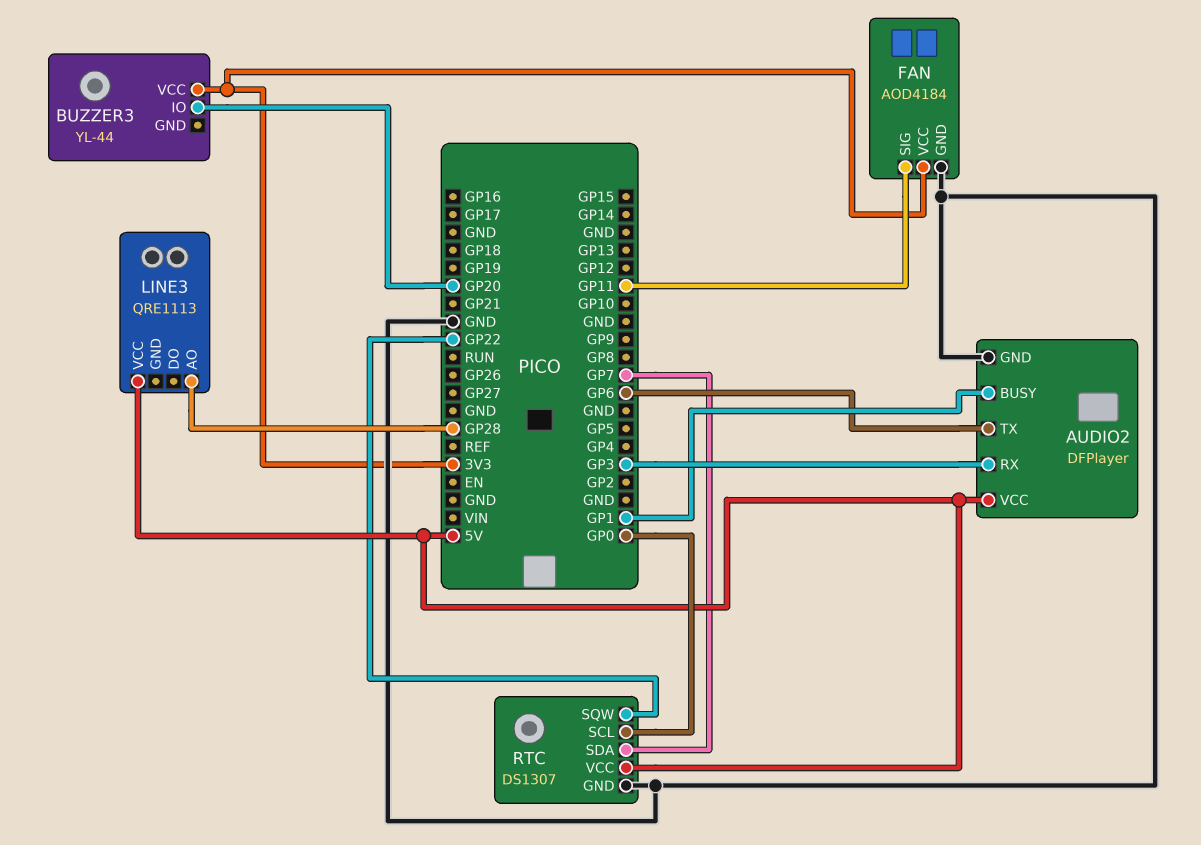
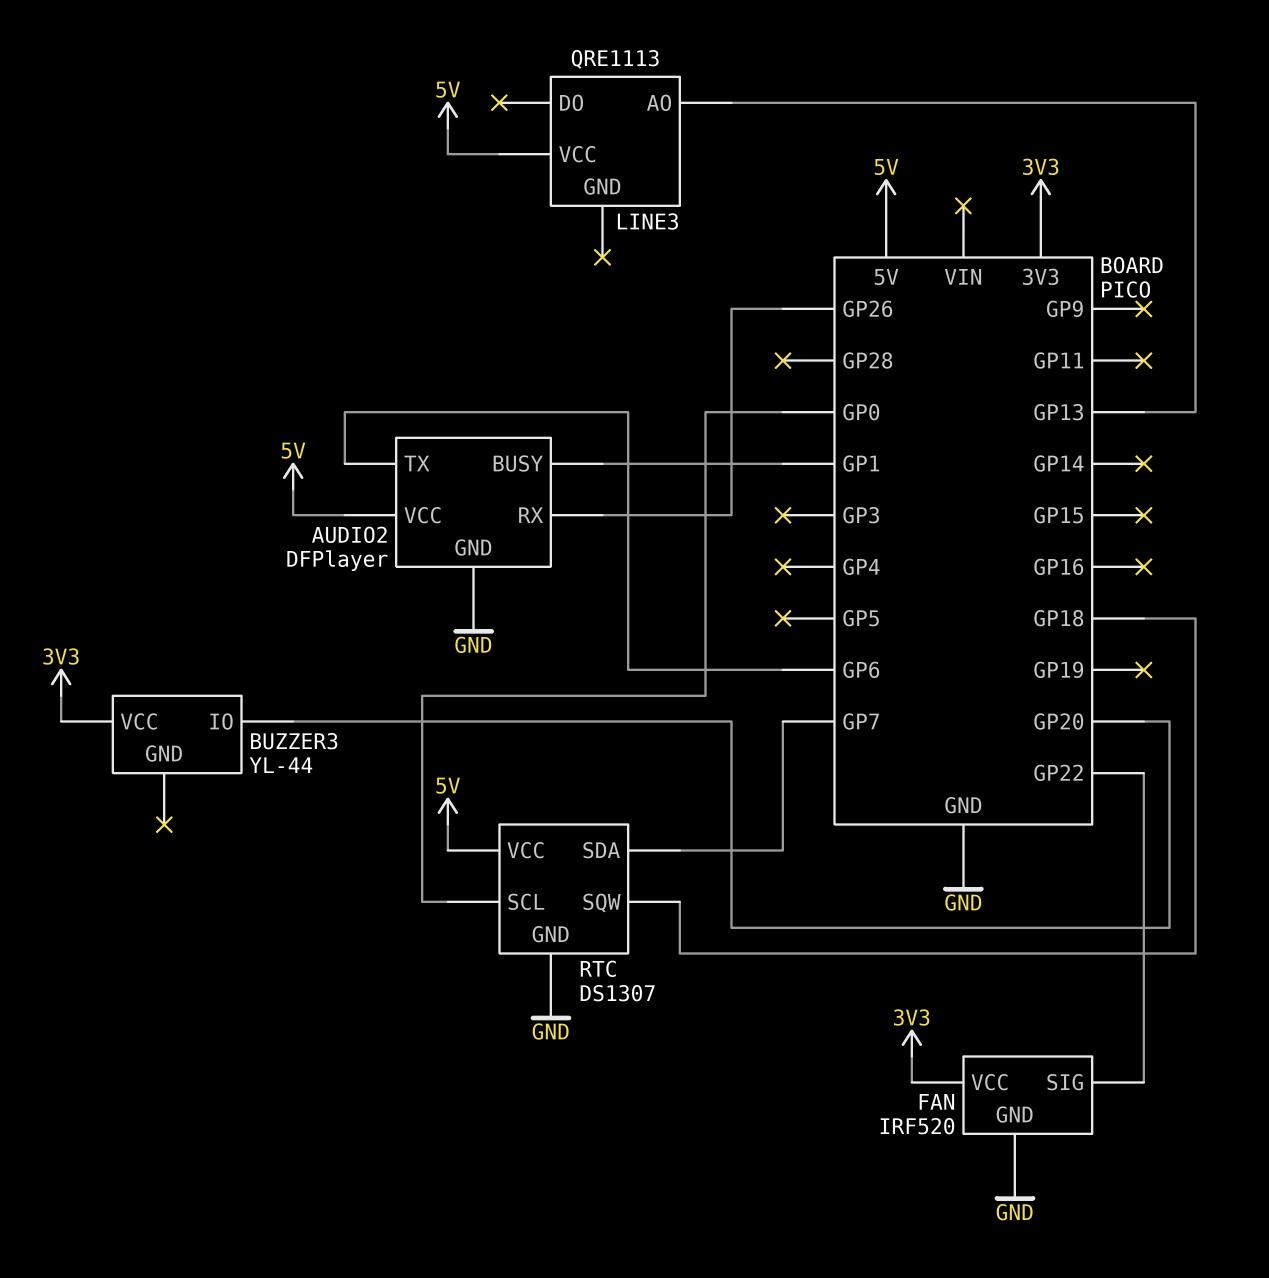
AUDIO2 pin RX: GP3 -> GP26
FAN: AOD4184 -> IRF520
FAN pin SIG: GP11 -> GP22
LINE3 pin AO: GP28 -> GP13
RTC pin SQW: GP22 -> GP18

